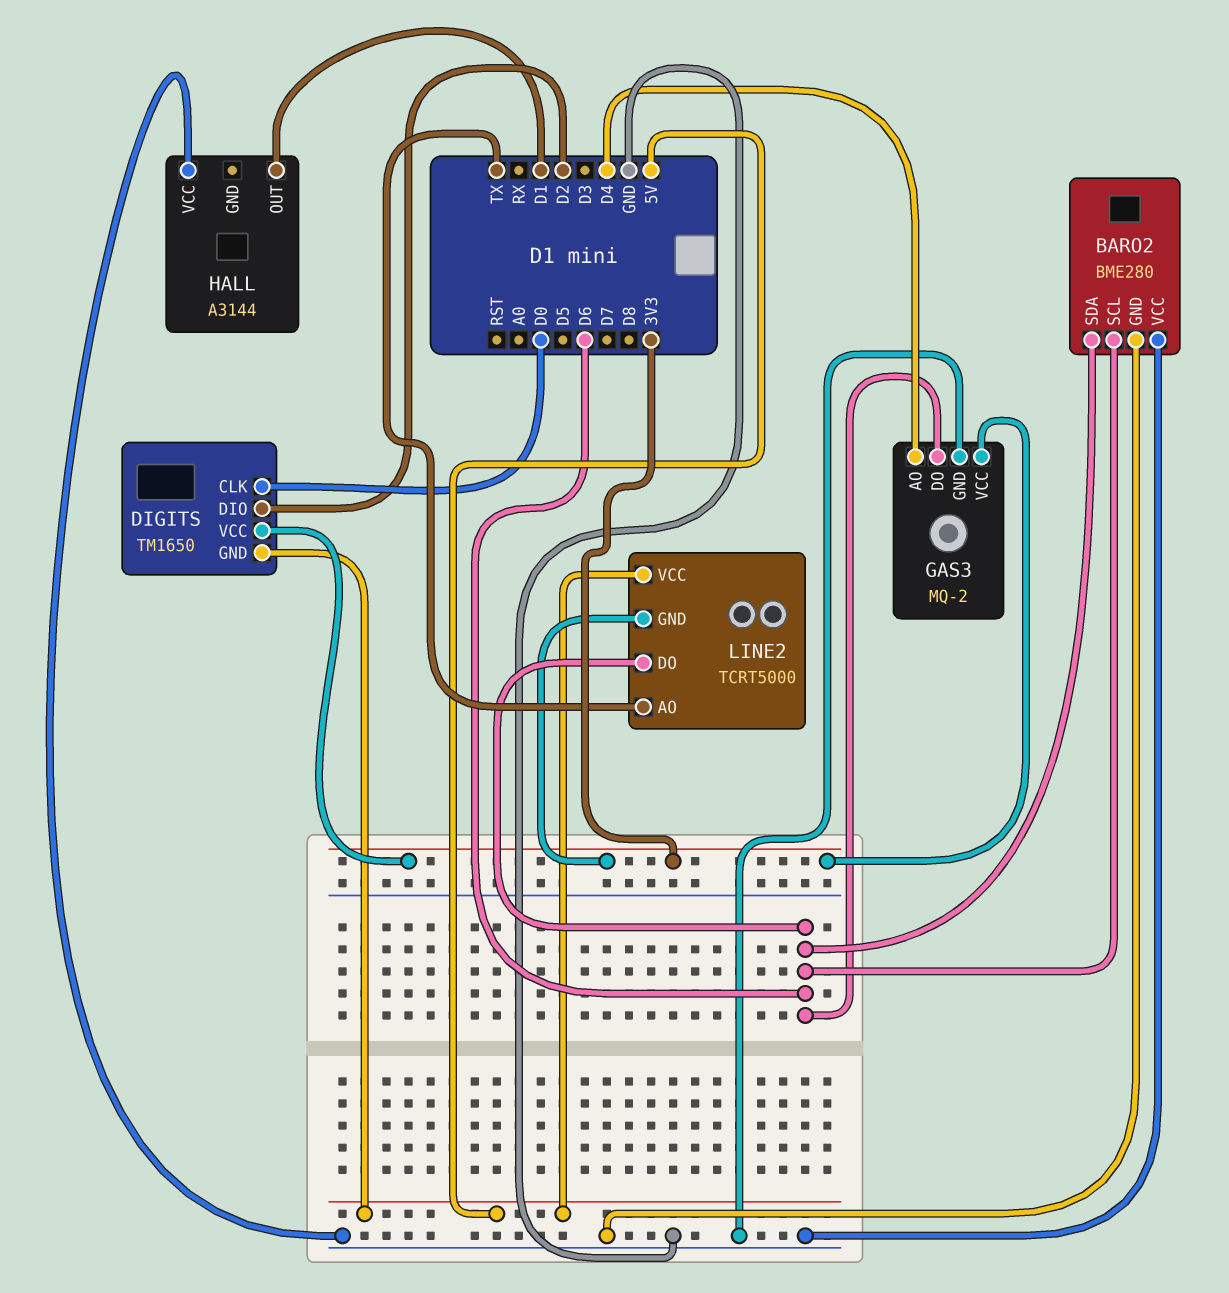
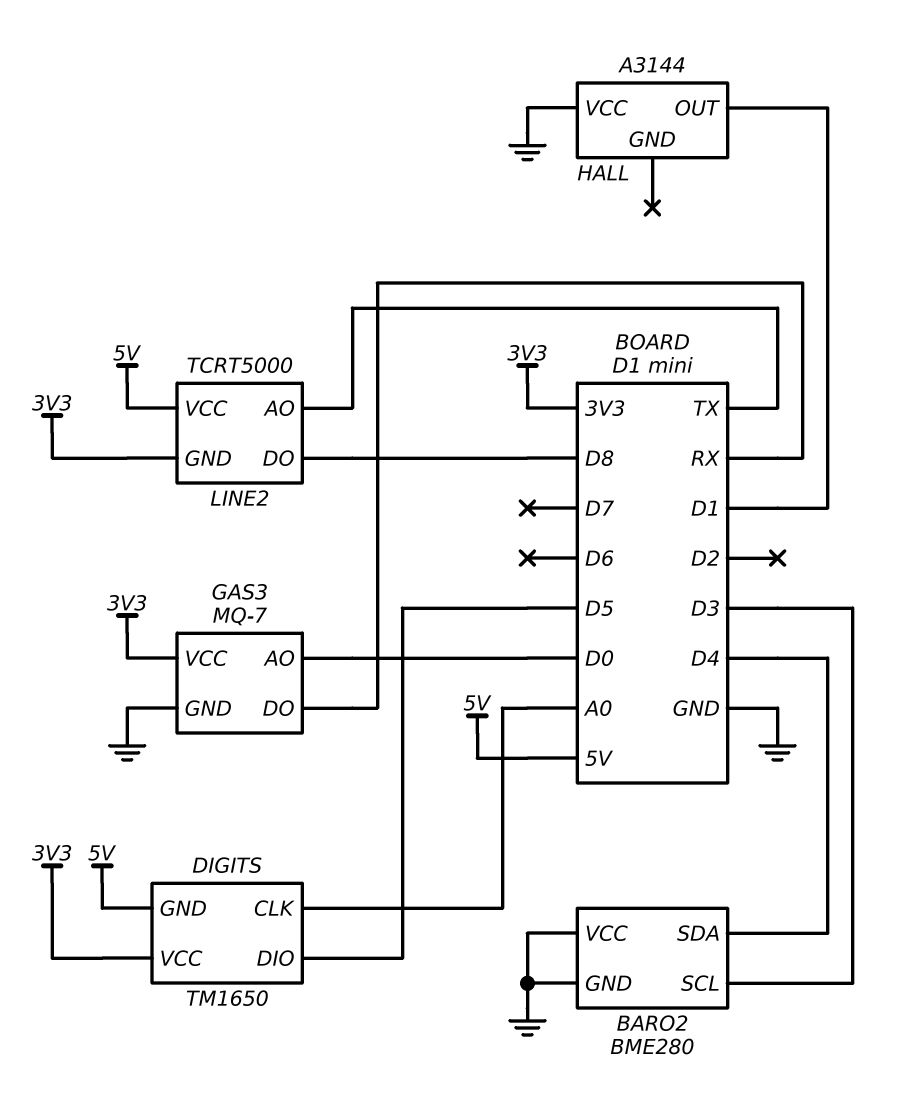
BARO2 pin SCL: D6 -> D3
BARO2 pin SDA: D6 -> D4
DIGITS pin CLK: D0 -> A0
DIGITS pin DIO: D2 -> D5
GAS3: MQ-2 -> MQ-7
GAS3 pin AO: D4 -> D0
GAS3 pin DO: D6 -> RX
LINE2 pin DO: D6 -> D8

